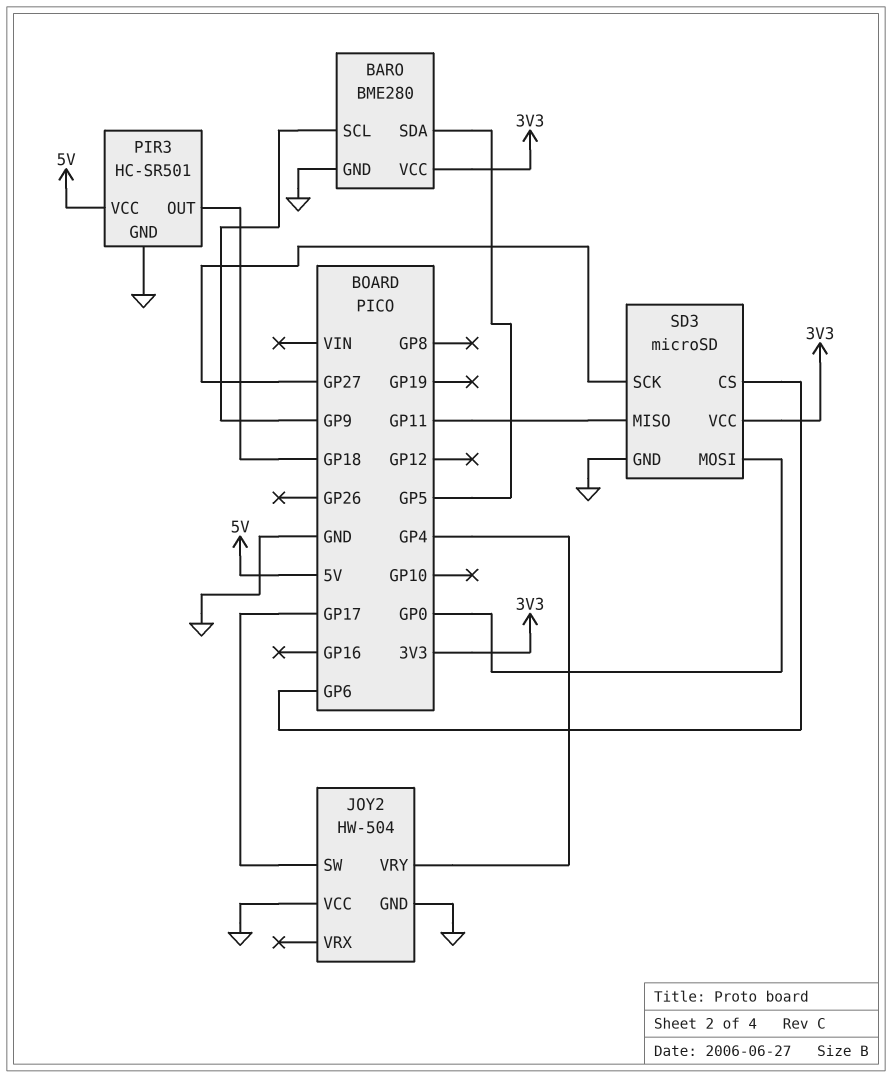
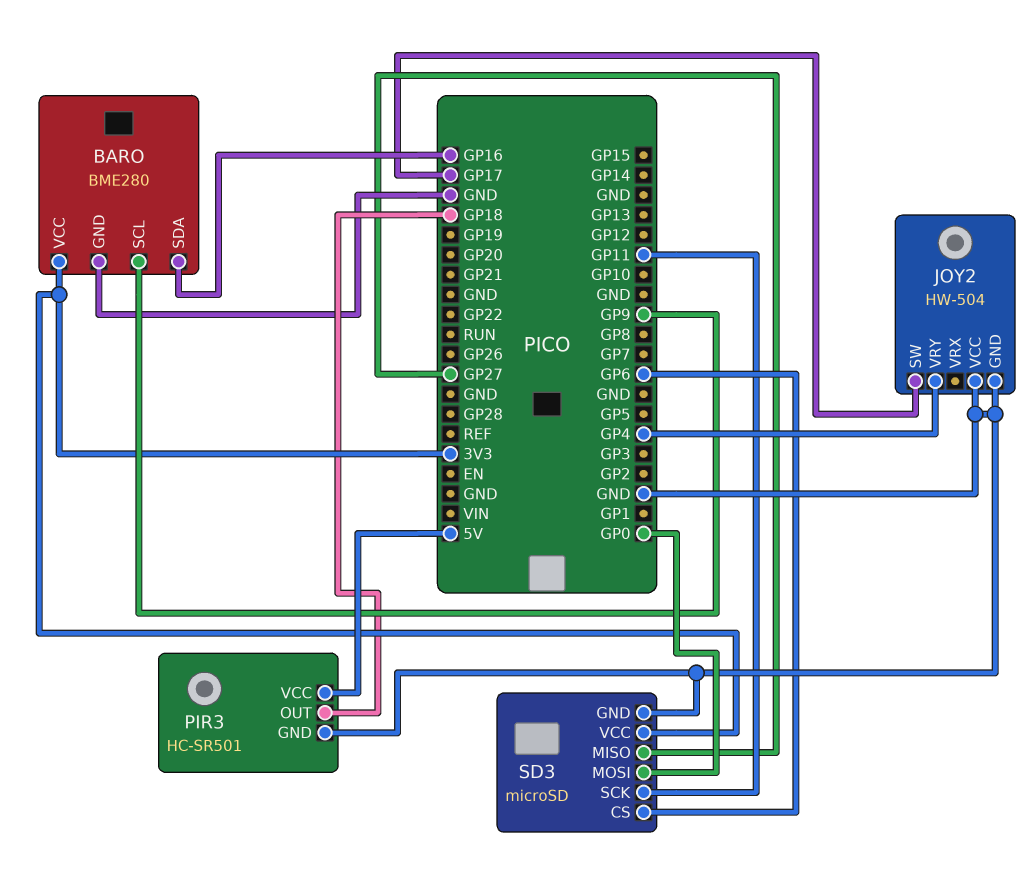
BARO pin SDA: GP5 -> GP16
SD3 pin MISO: GP11 -> GP27
SD3 pin SCK: GP27 -> GP11

